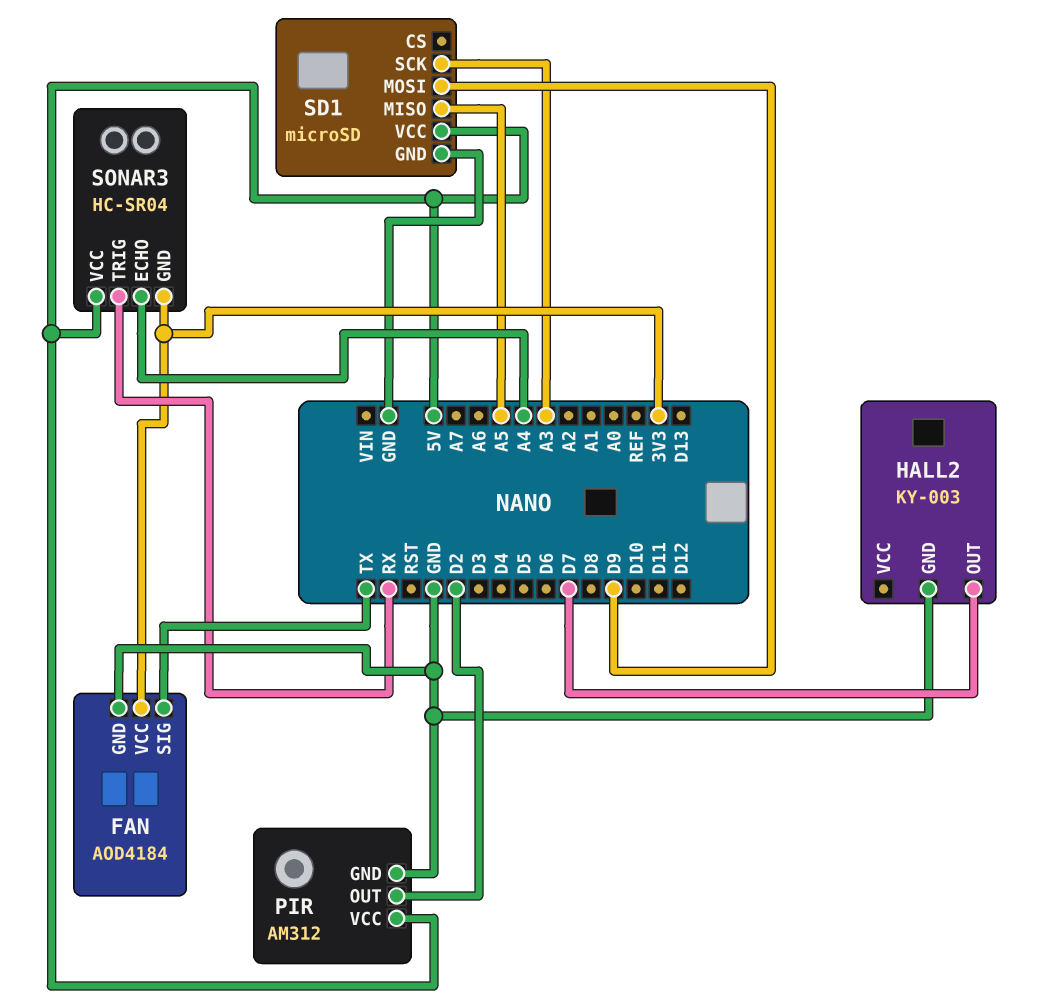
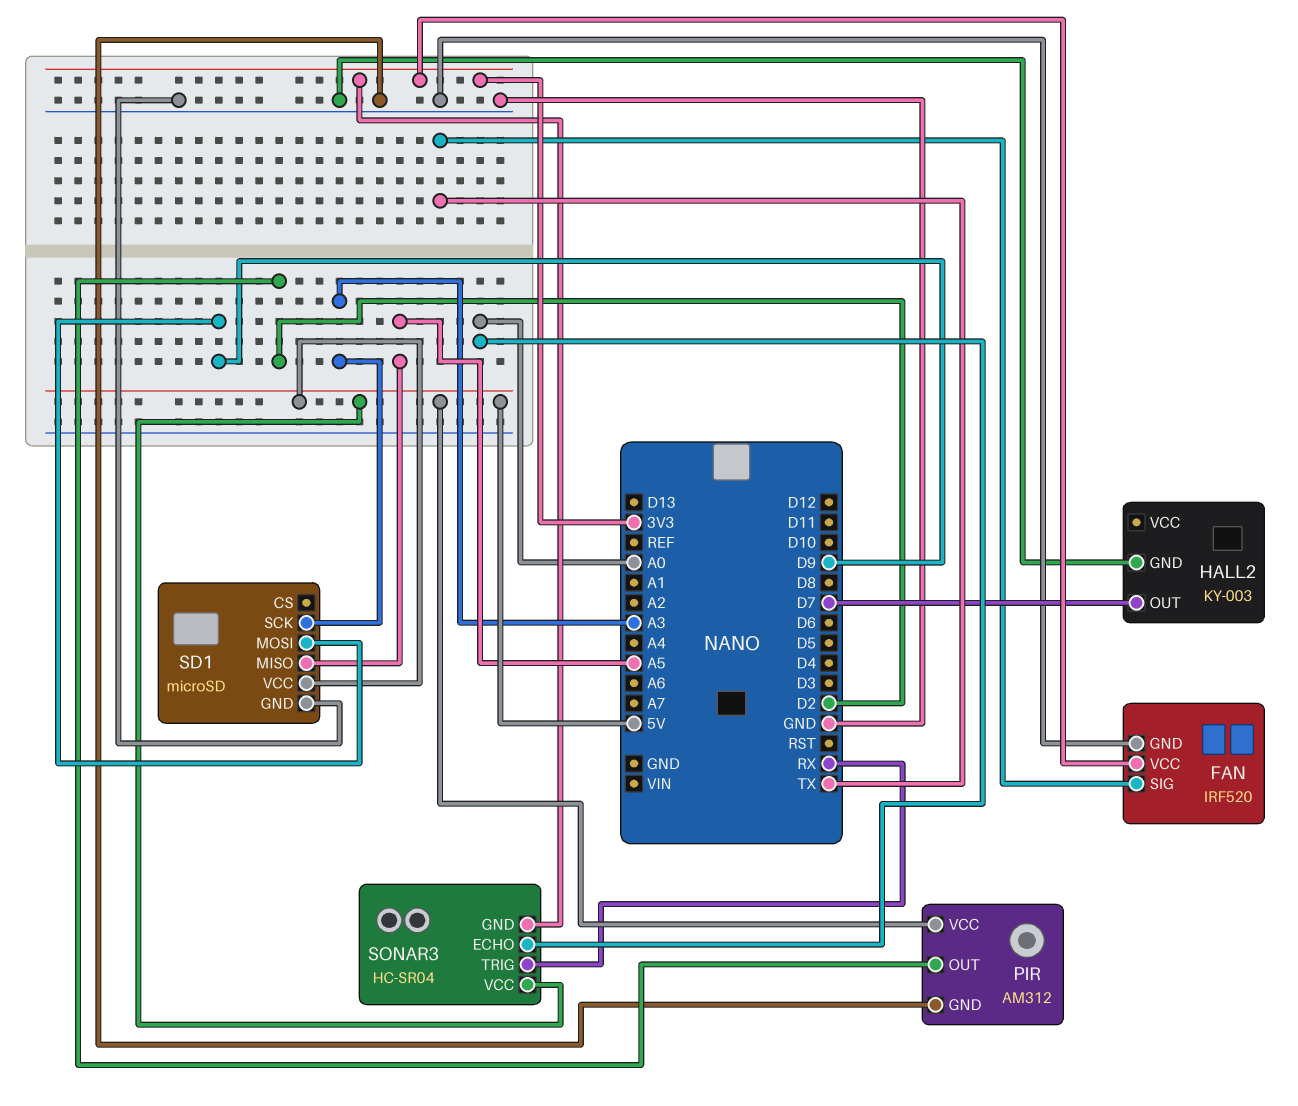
FAN: AOD4184 -> IRF520
SONAR3 pin ECHO: A4 -> A0

